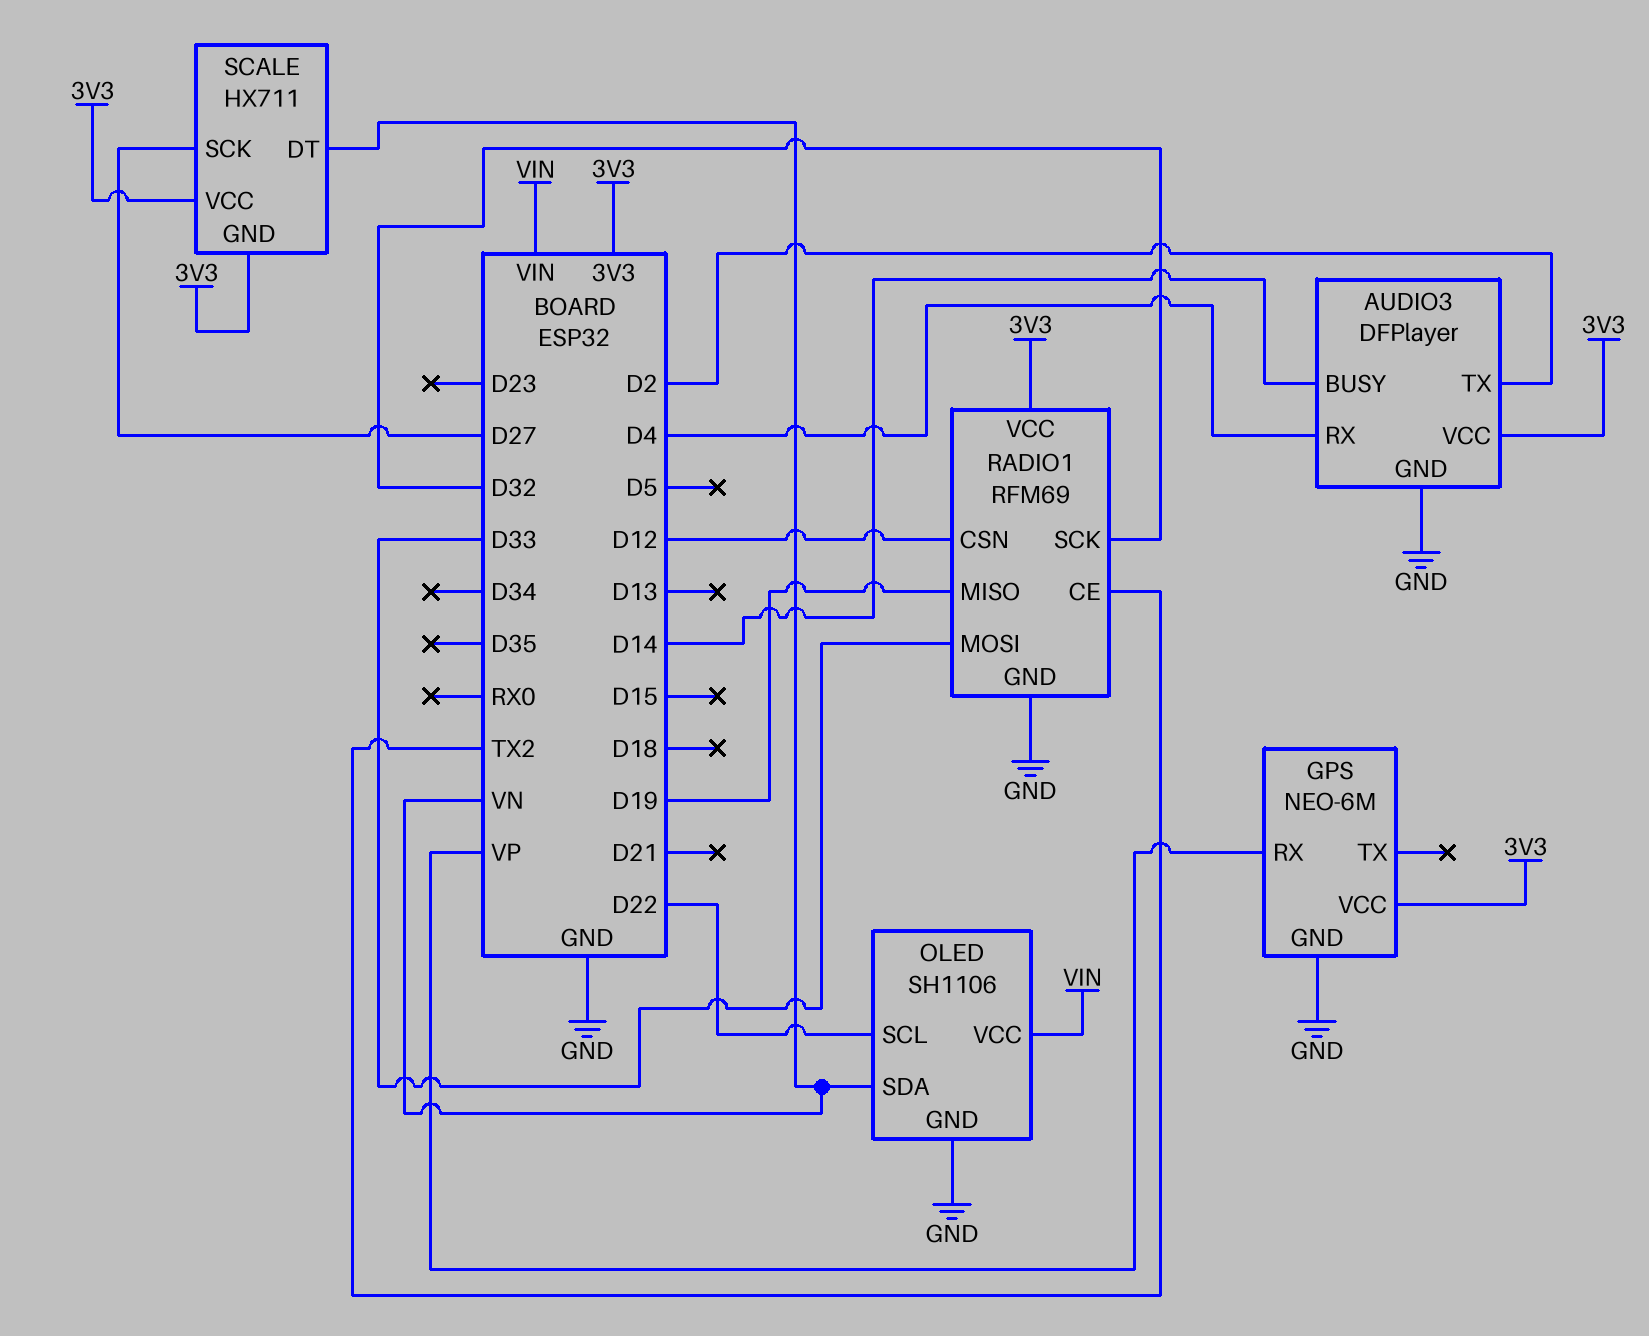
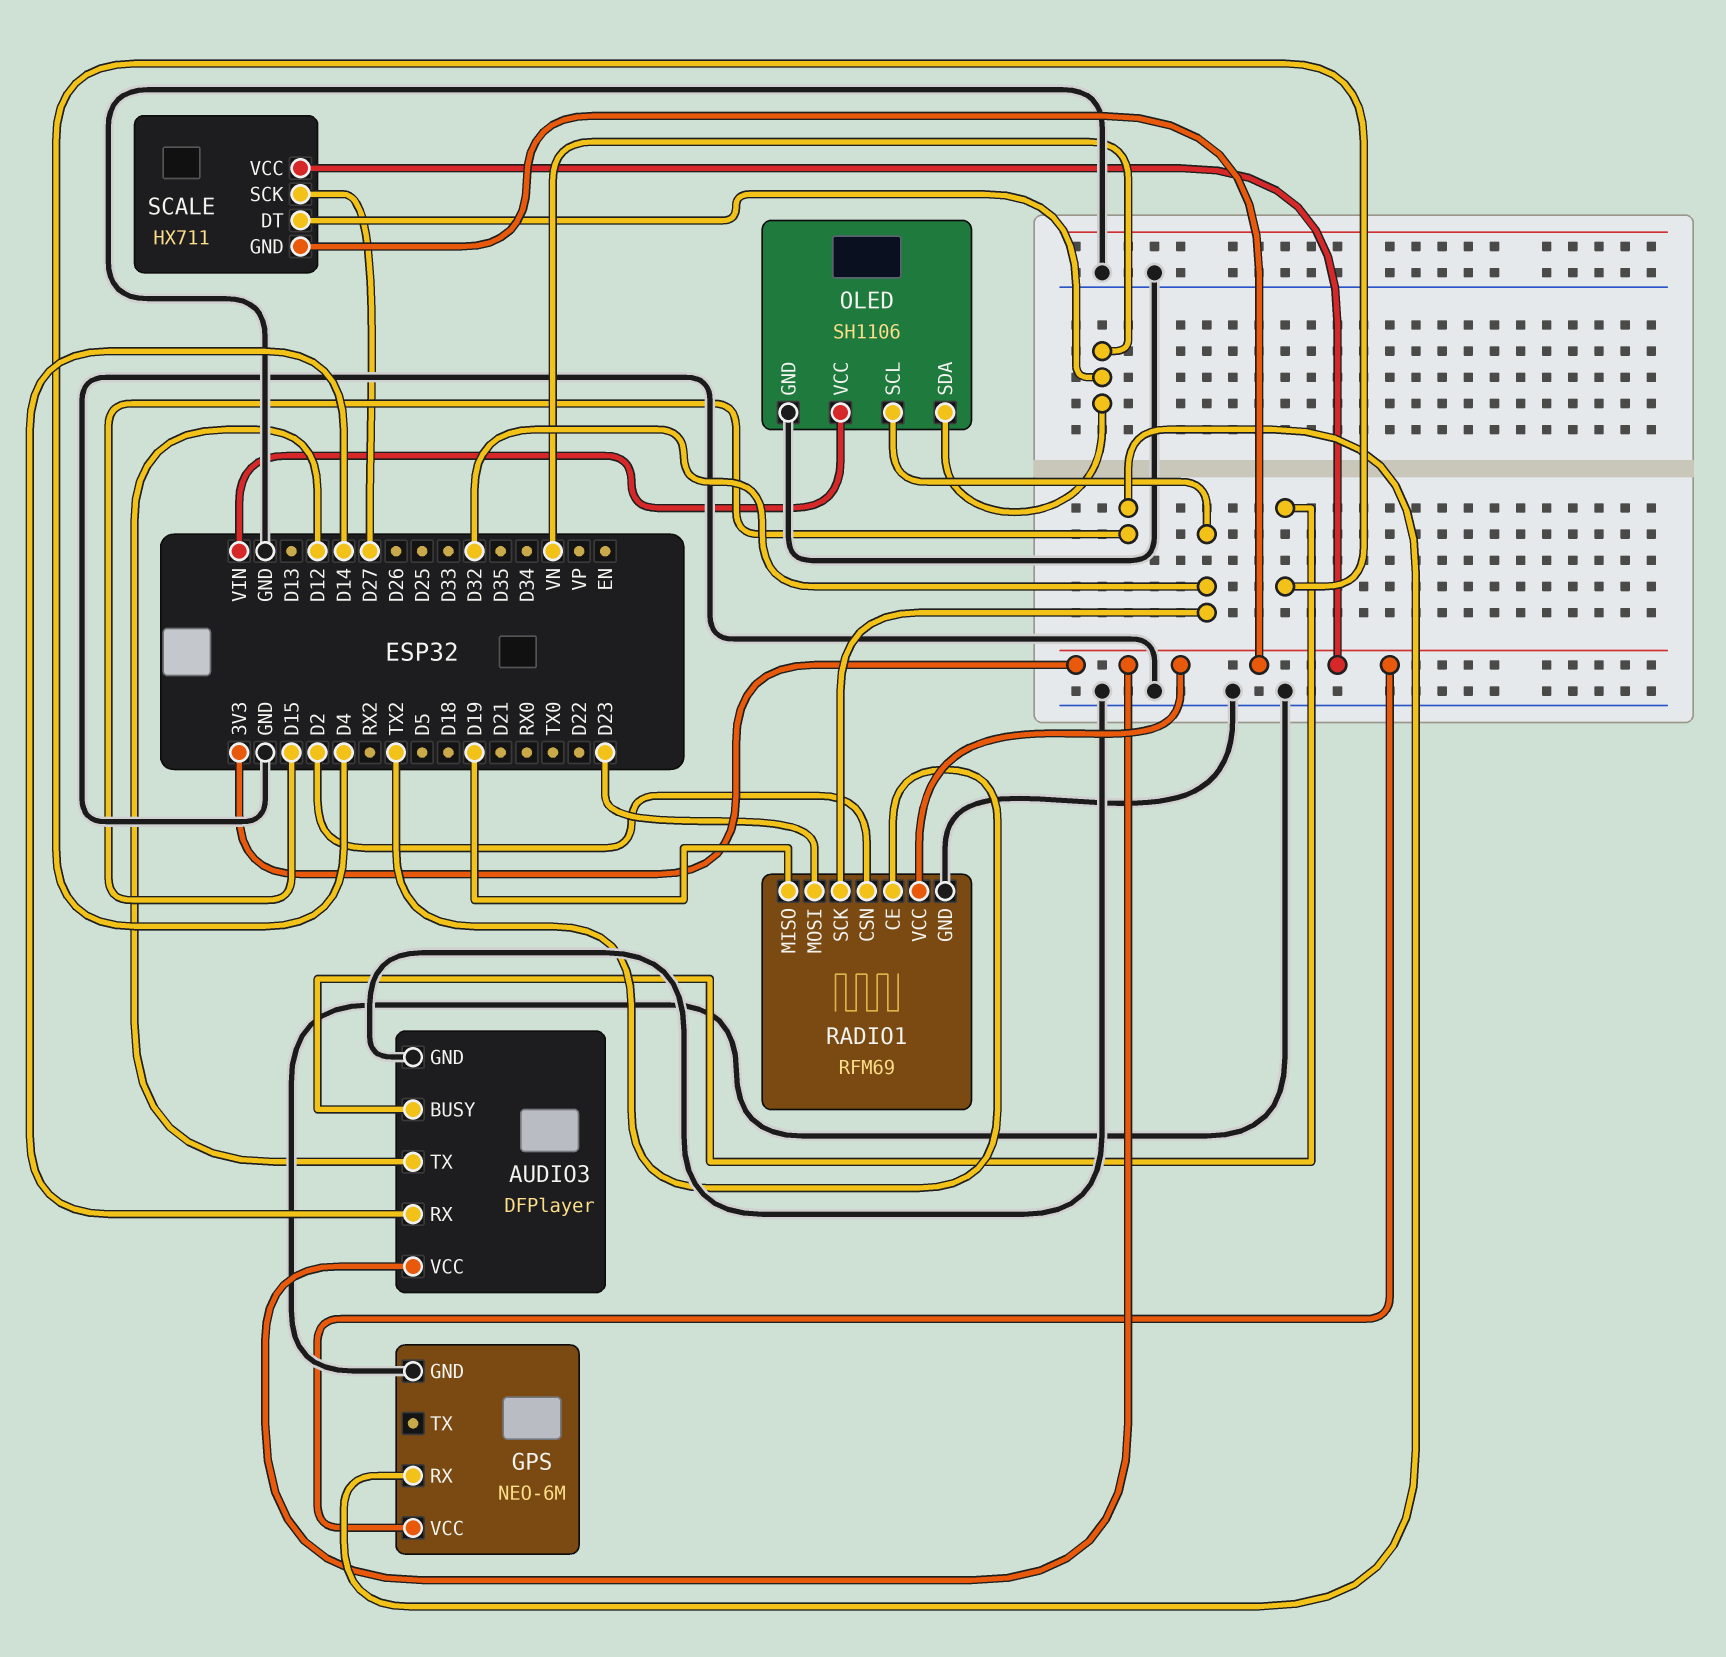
AUDIO3 pin BUSY: D14 -> D4
AUDIO3 pin RX: D4 -> D14
AUDIO3 pin TX: D2 -> D12
GPS pin RX: VP -> D15
OLED pin SCL: D22 -> D32
RADIO1 pin CSN: D12 -> D2
RADIO1 pin MOSI: D33 -> D23

